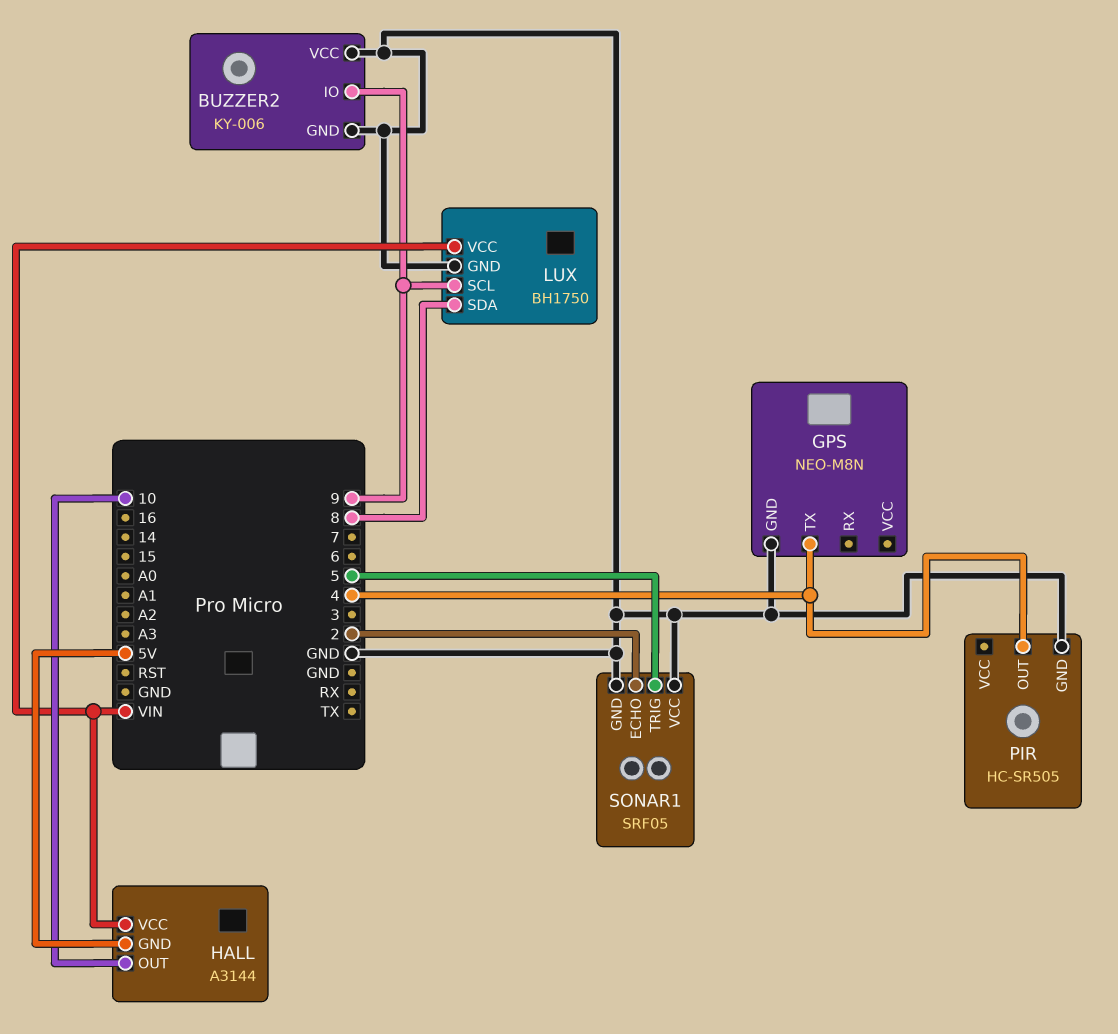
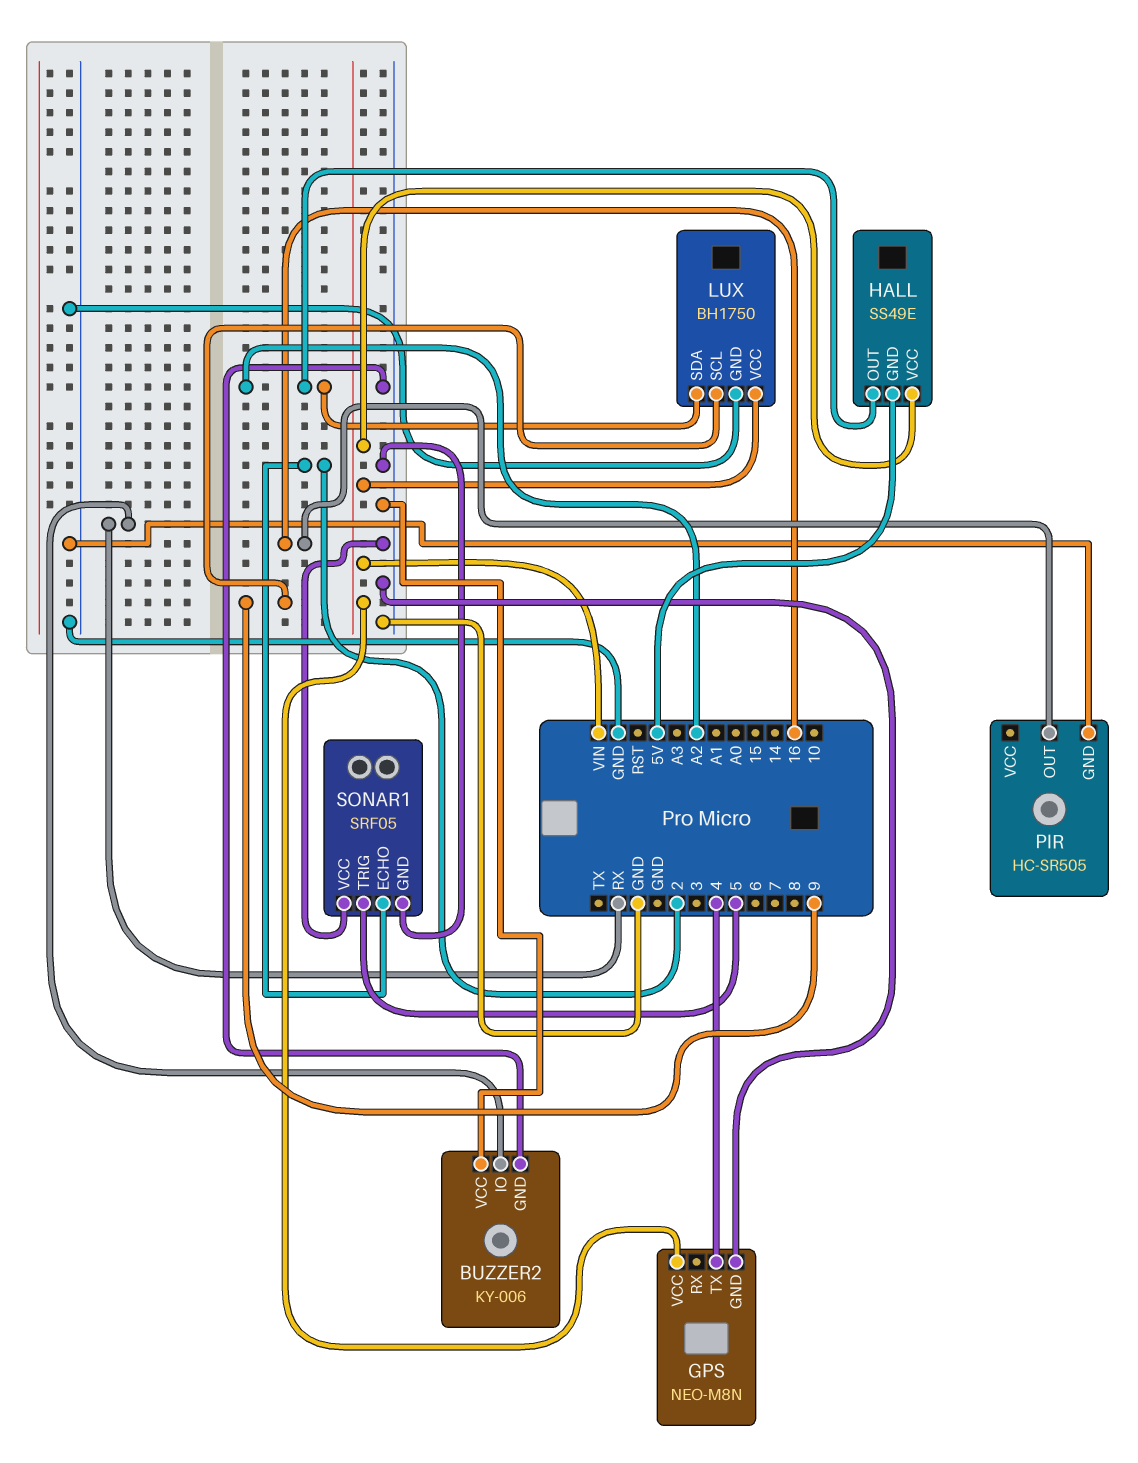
BUZZER2 pin IO: 9 -> RX
GPS pin VCC: none -> VIN
HALL: A3144 -> SS49E
HALL pin OUT: 10 -> A2
LUX pin SDA: 8 -> A2
PIR pin OUT: 4 -> 16

